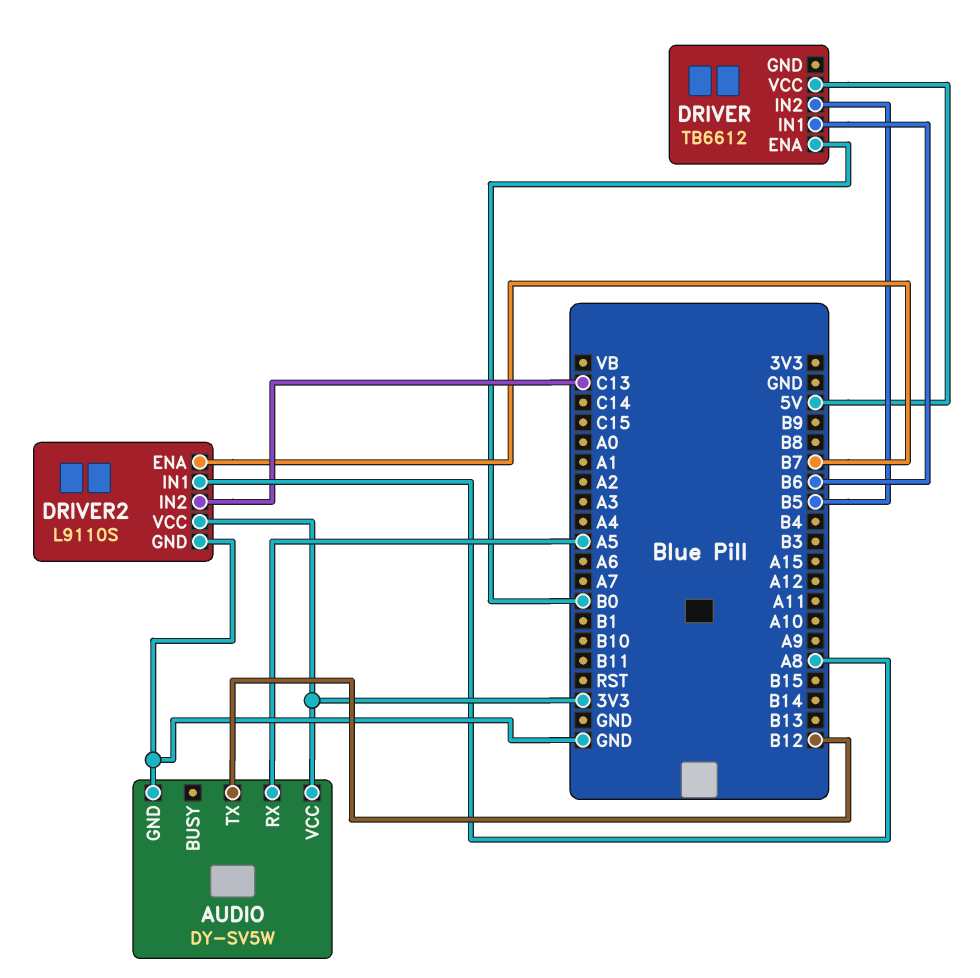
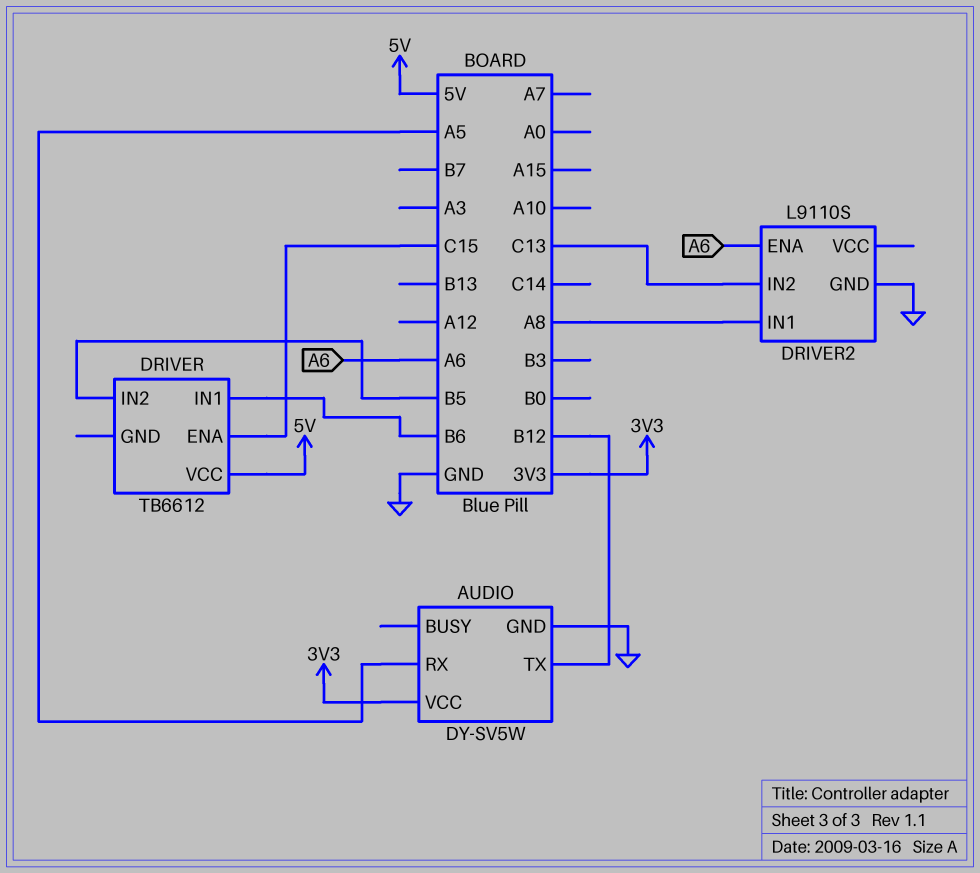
DRIVER pin ENA: B0 -> C15
DRIVER2 pin ENA: B7 -> A6
DRIVER2 pin VCC: 3V3 -> none

